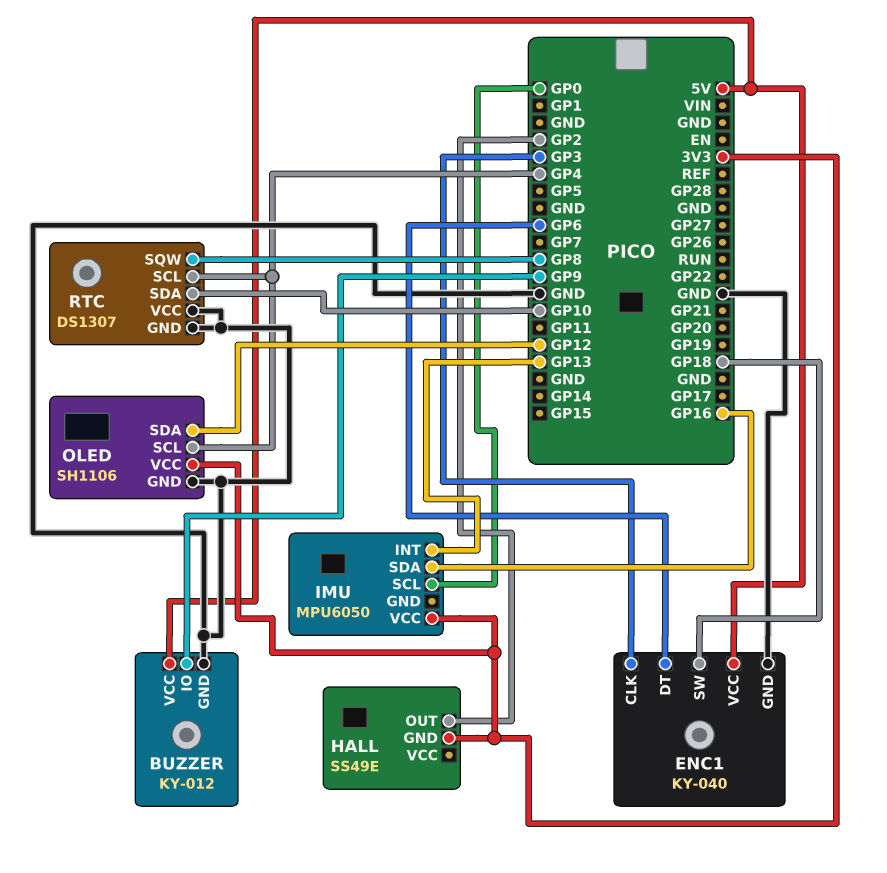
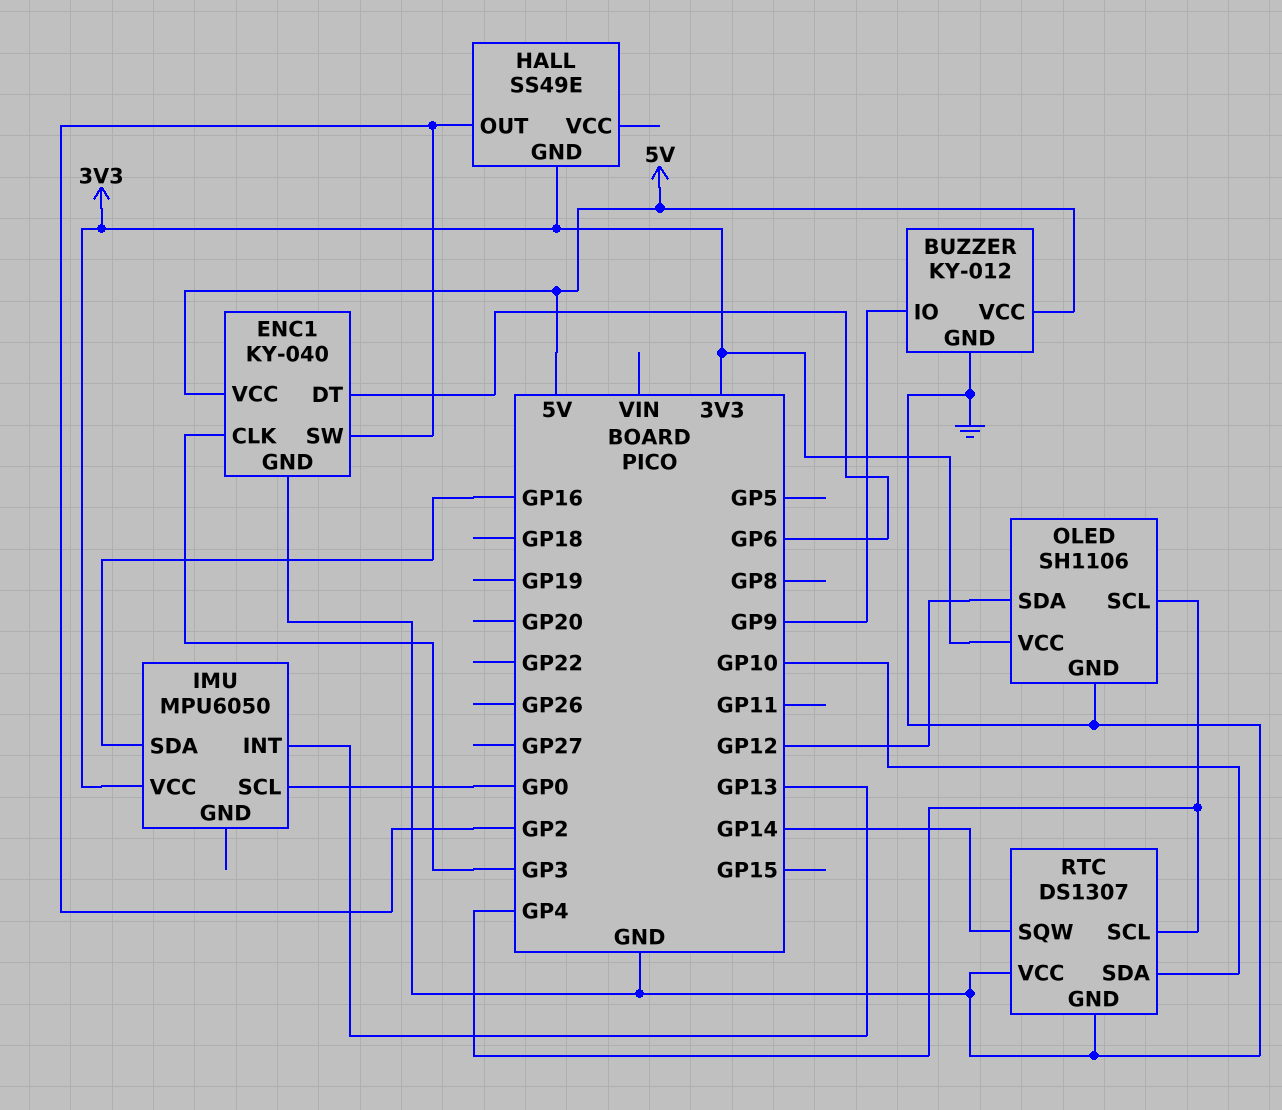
ENC1 pin SW: GP18 -> GP2
RTC pin SQW: GP8 -> GP14

